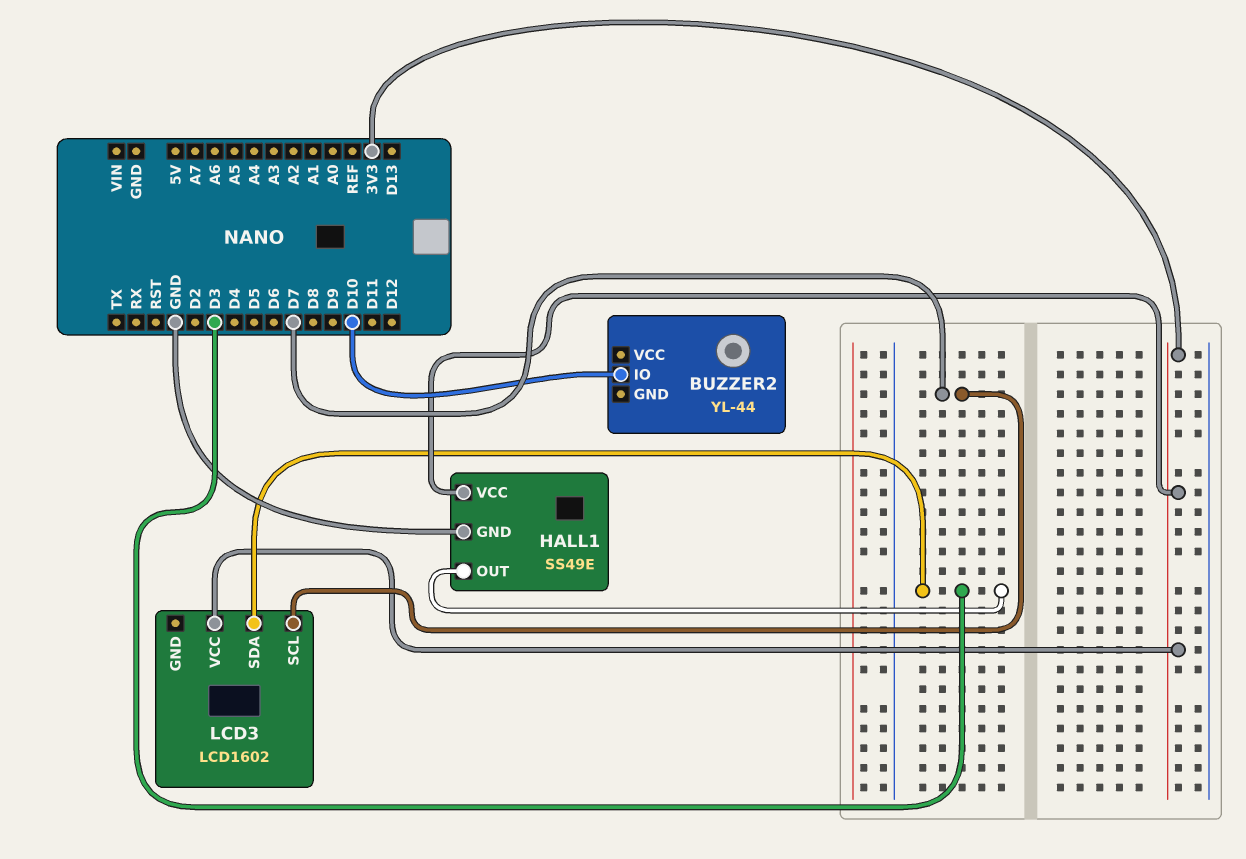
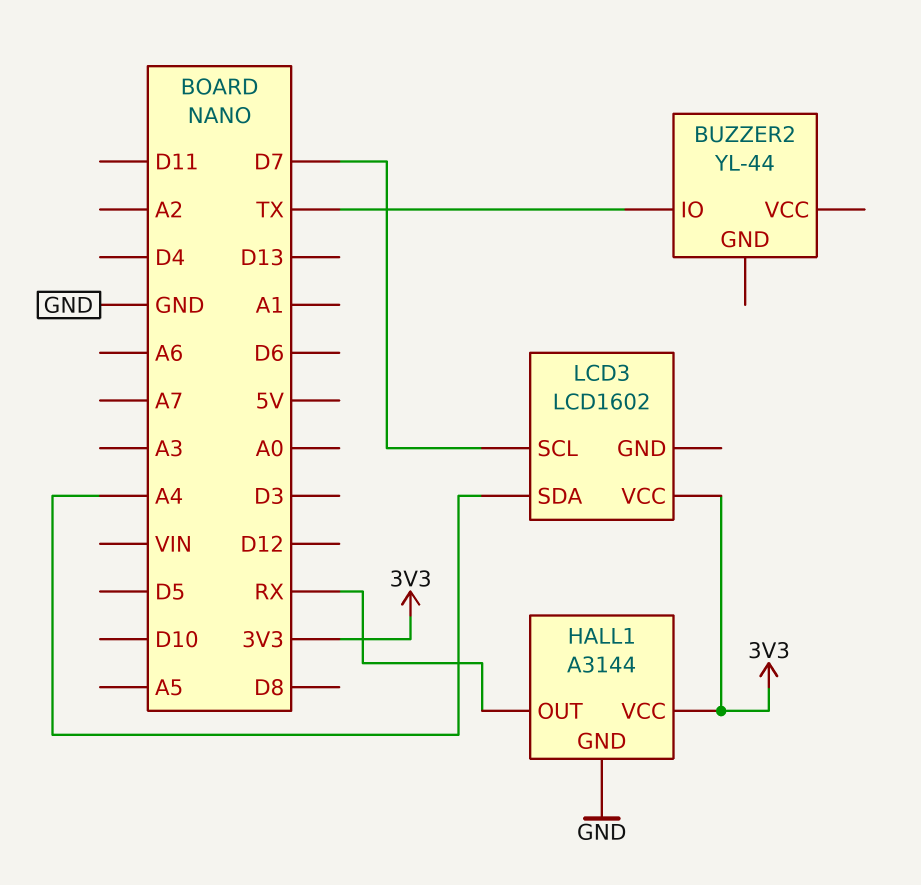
BUZZER2 pin IO: D10 -> TX
HALL1: SS49E -> A3144
HALL1 pin OUT: D3 -> RX
LCD3 pin SDA: D3 -> A4

